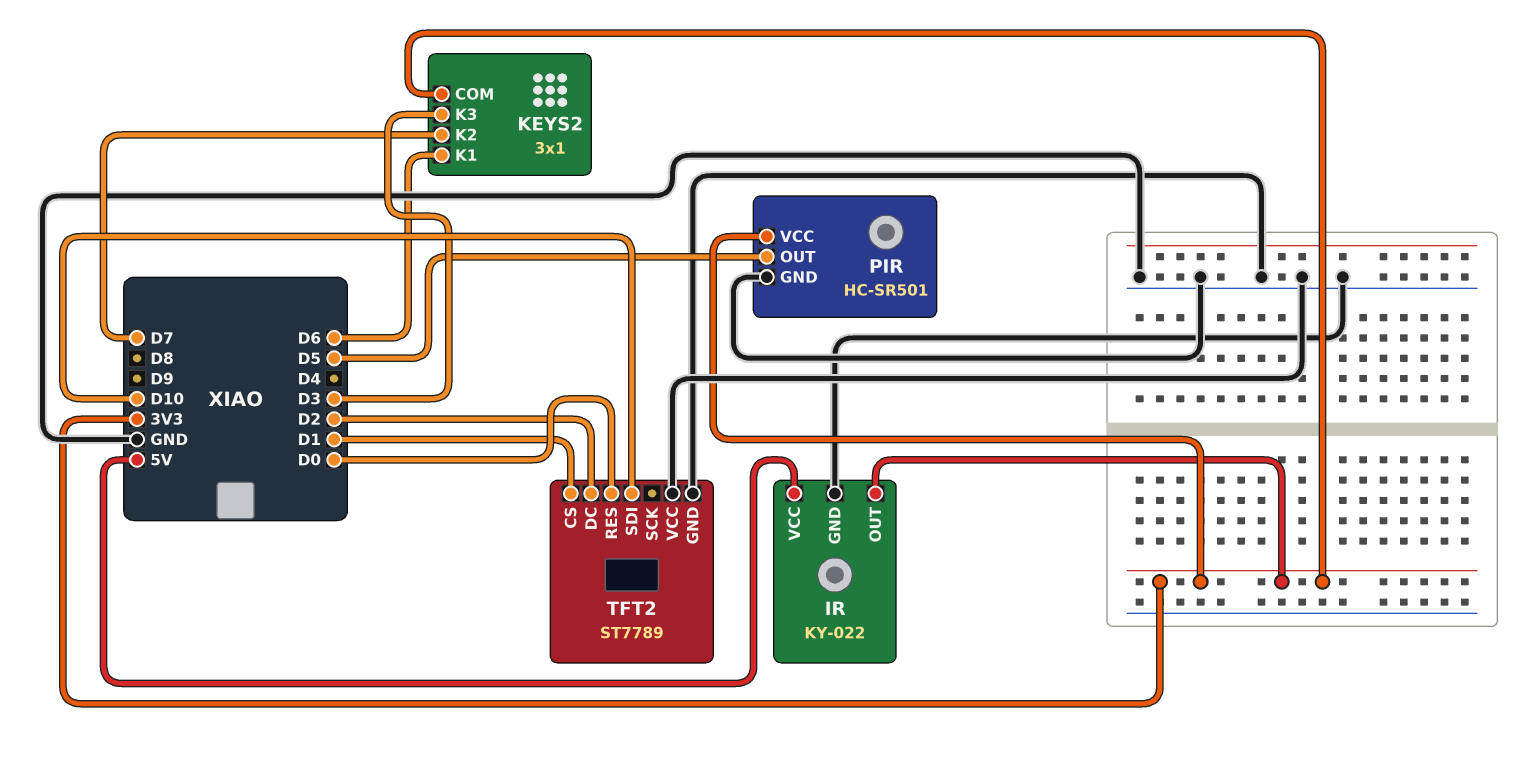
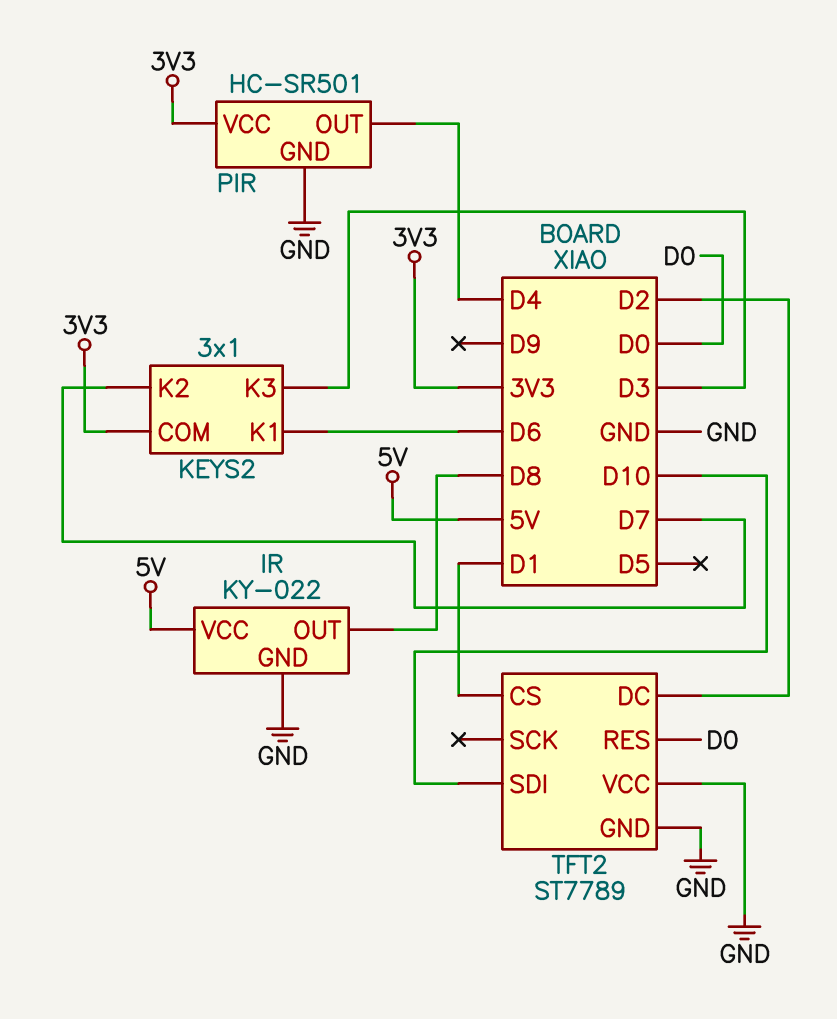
IR pin OUT: 3V3 -> D8
PIR pin OUT: D5 -> D4

